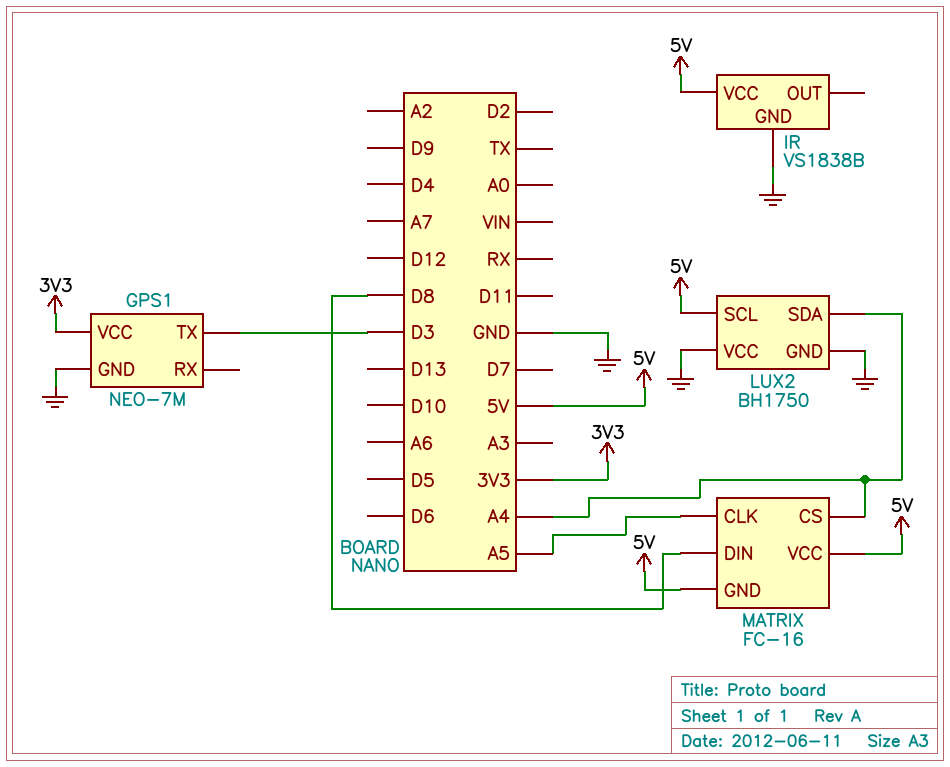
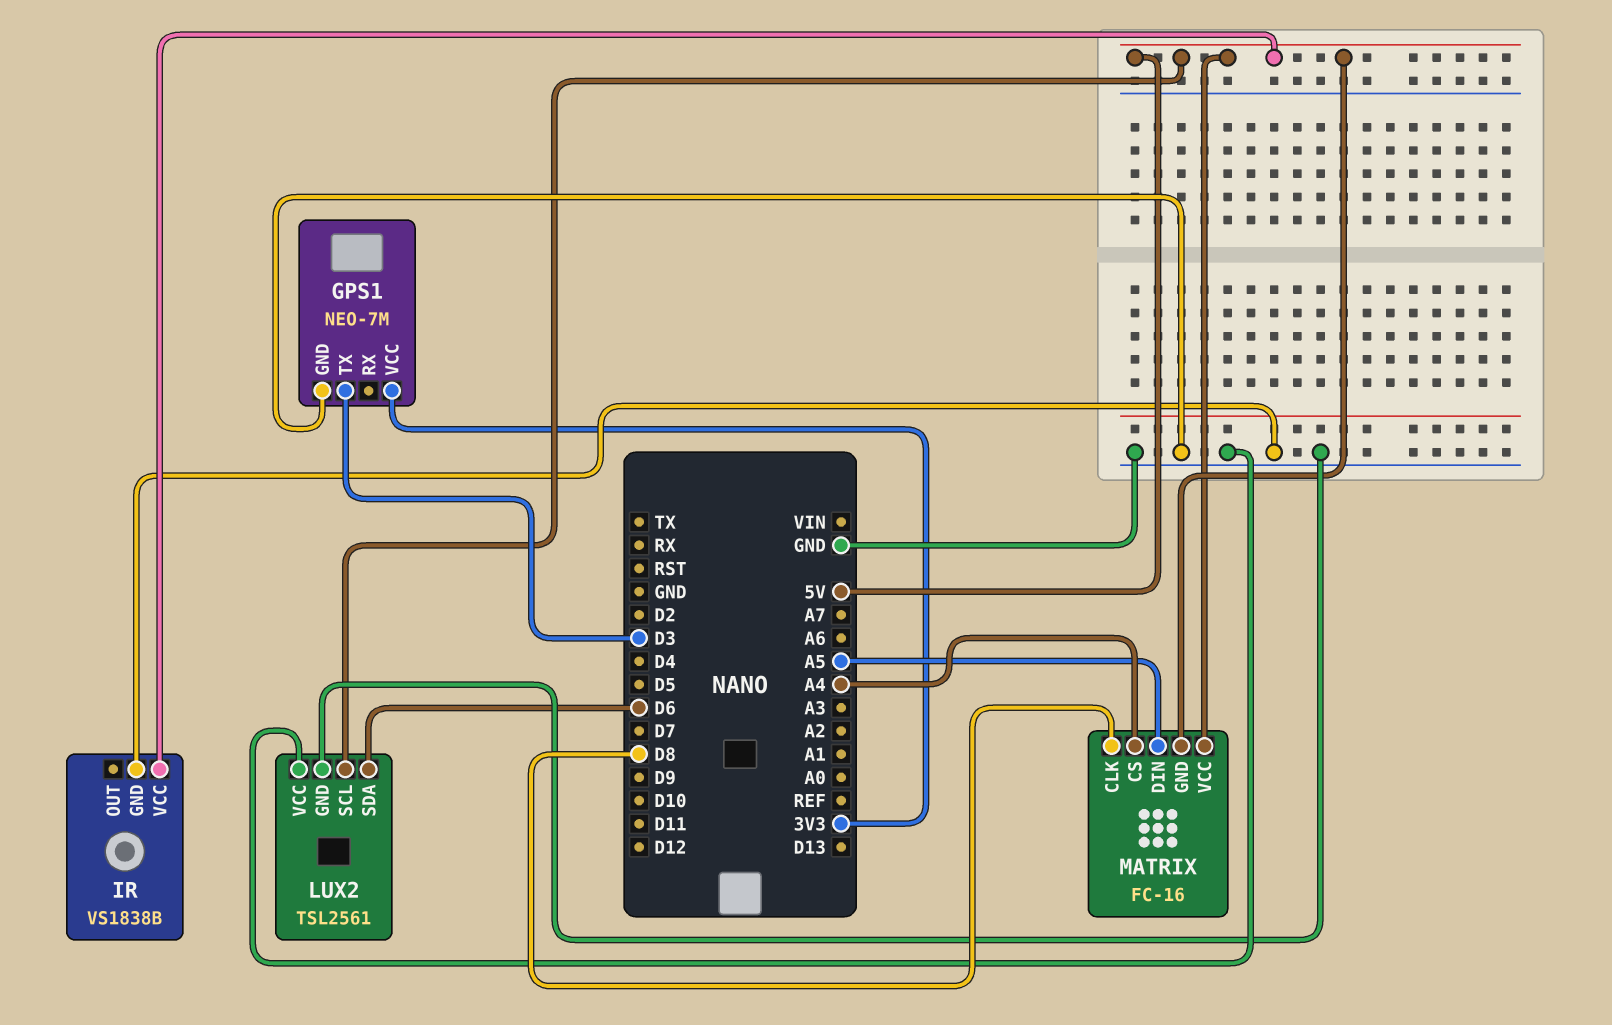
LUX2: BH1750 -> TSL2561
LUX2 pin SDA: A4 -> D6
MATRIX pin CLK: A5 -> D8
MATRIX pin DIN: D8 -> A5

